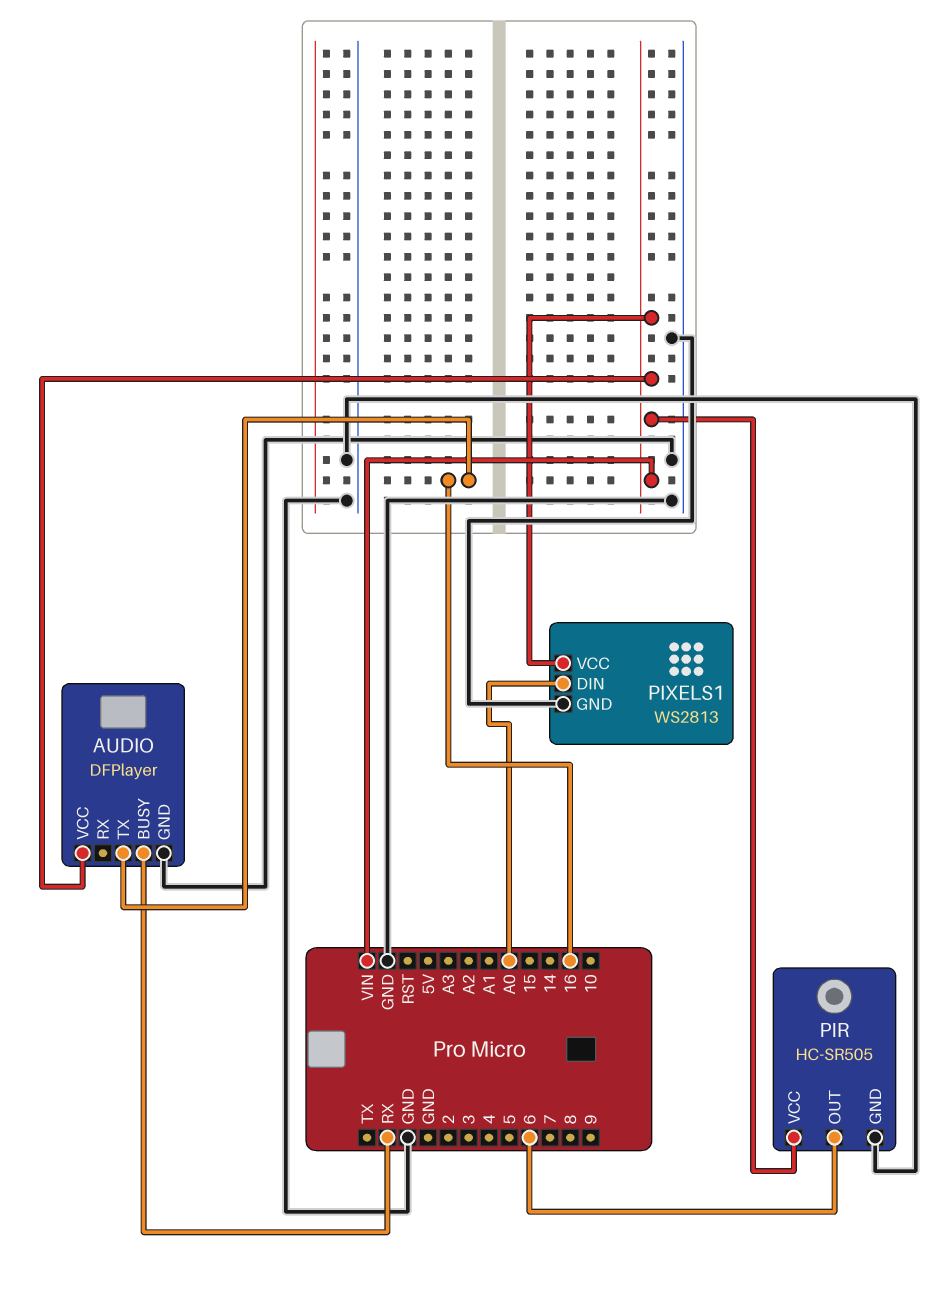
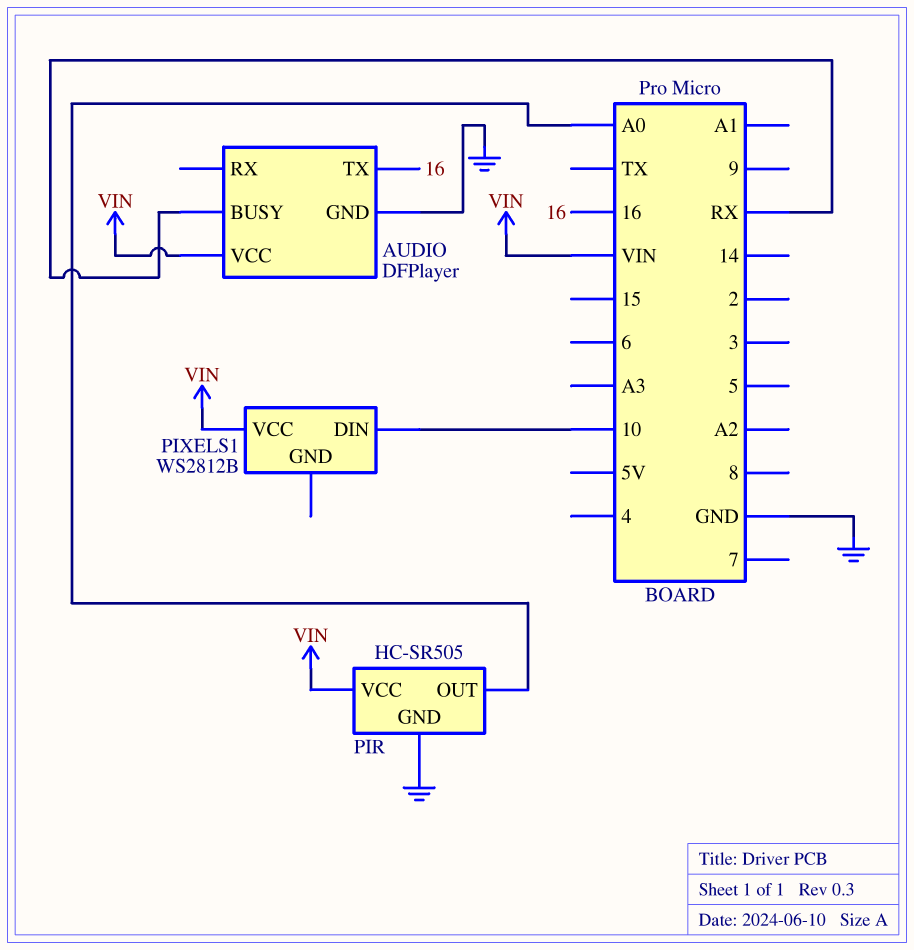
PIR pin OUT: 6 -> A0
PIXELS1: WS2813 -> WS2812B
PIXELS1 pin DIN: A0 -> 10
PIXELS1 pin GND: GND -> none

